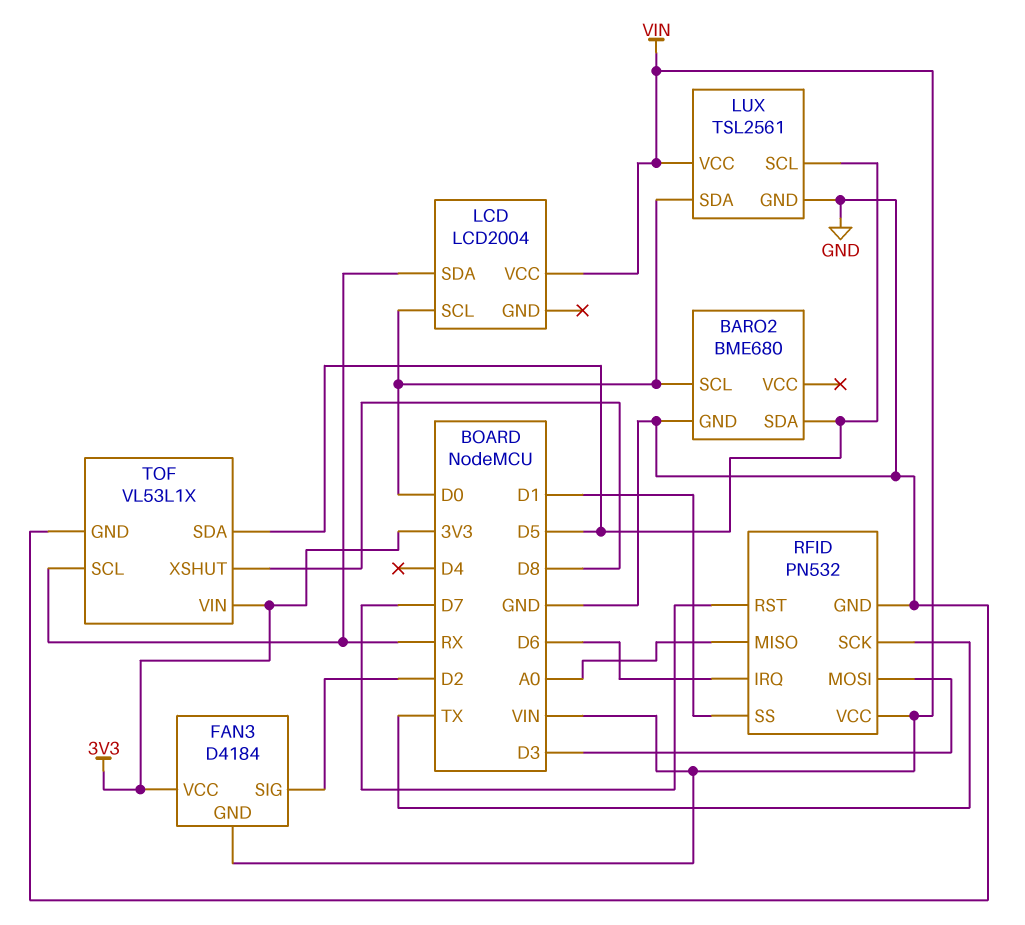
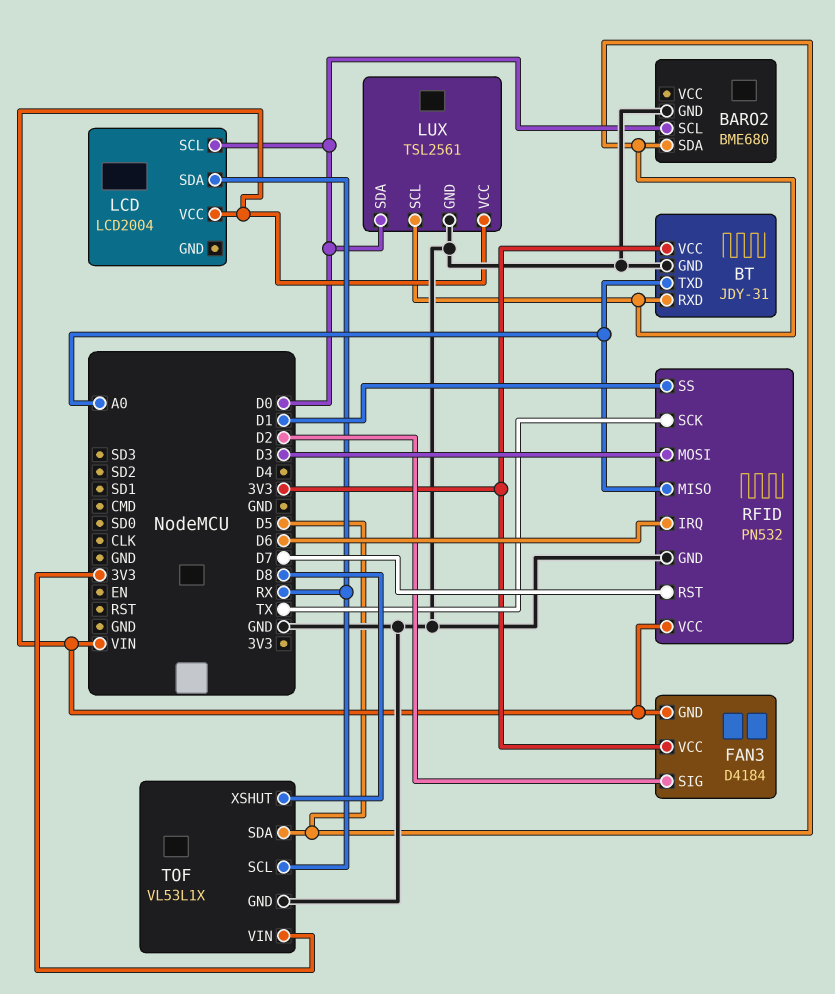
BT: none -> JDY-31
BT pin GND: none -> GND
BT pin RXD: none -> D5
BT pin TXD: none -> A0
BT pin VCC: none -> 3V3

